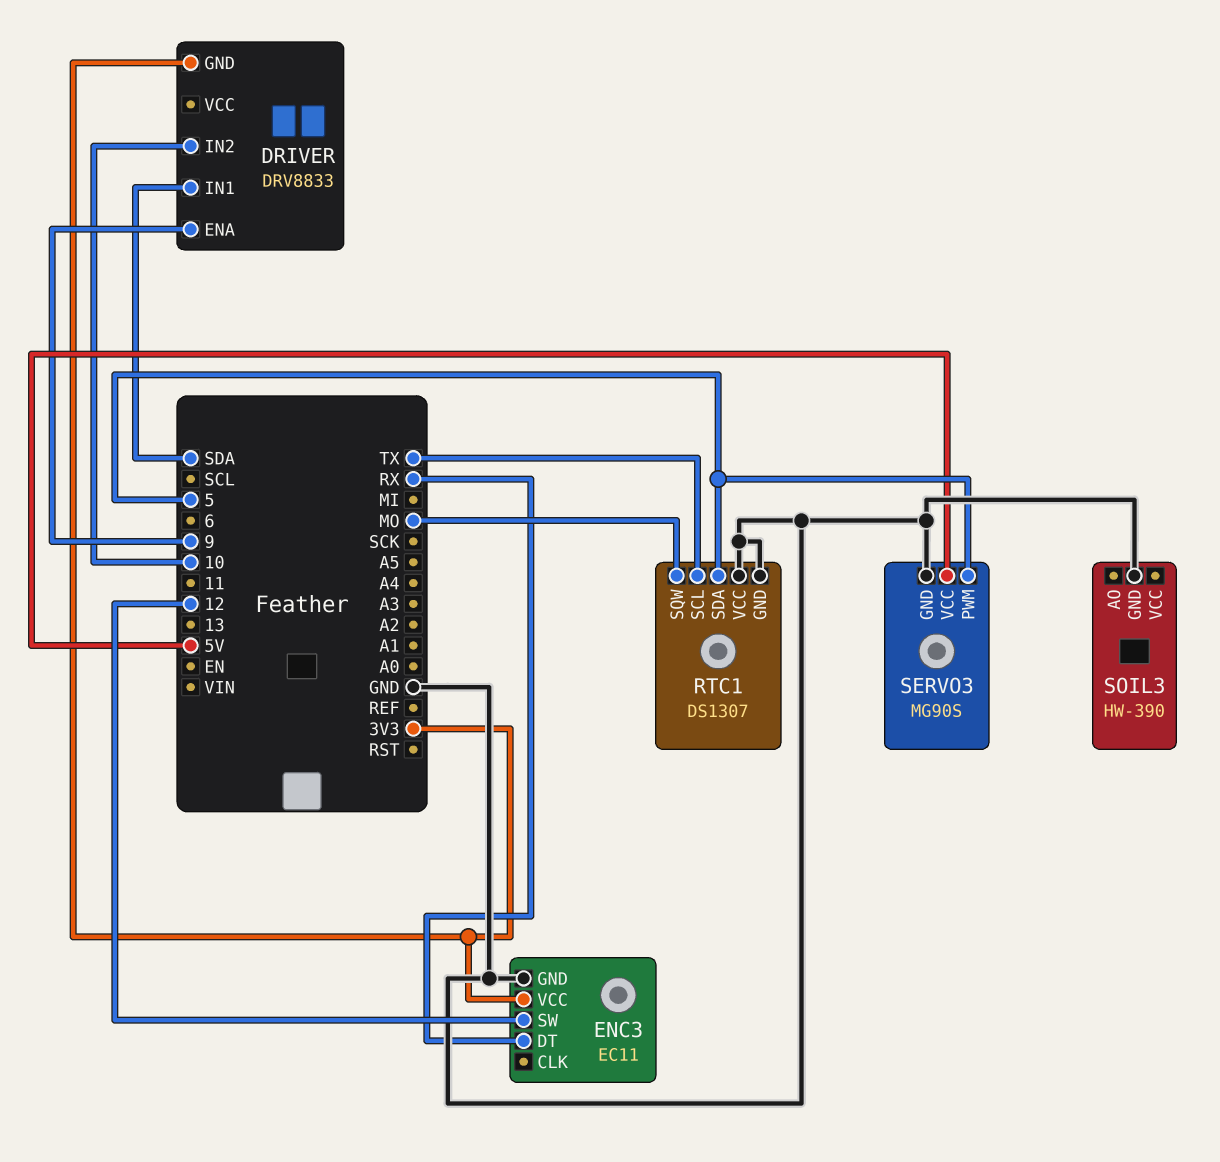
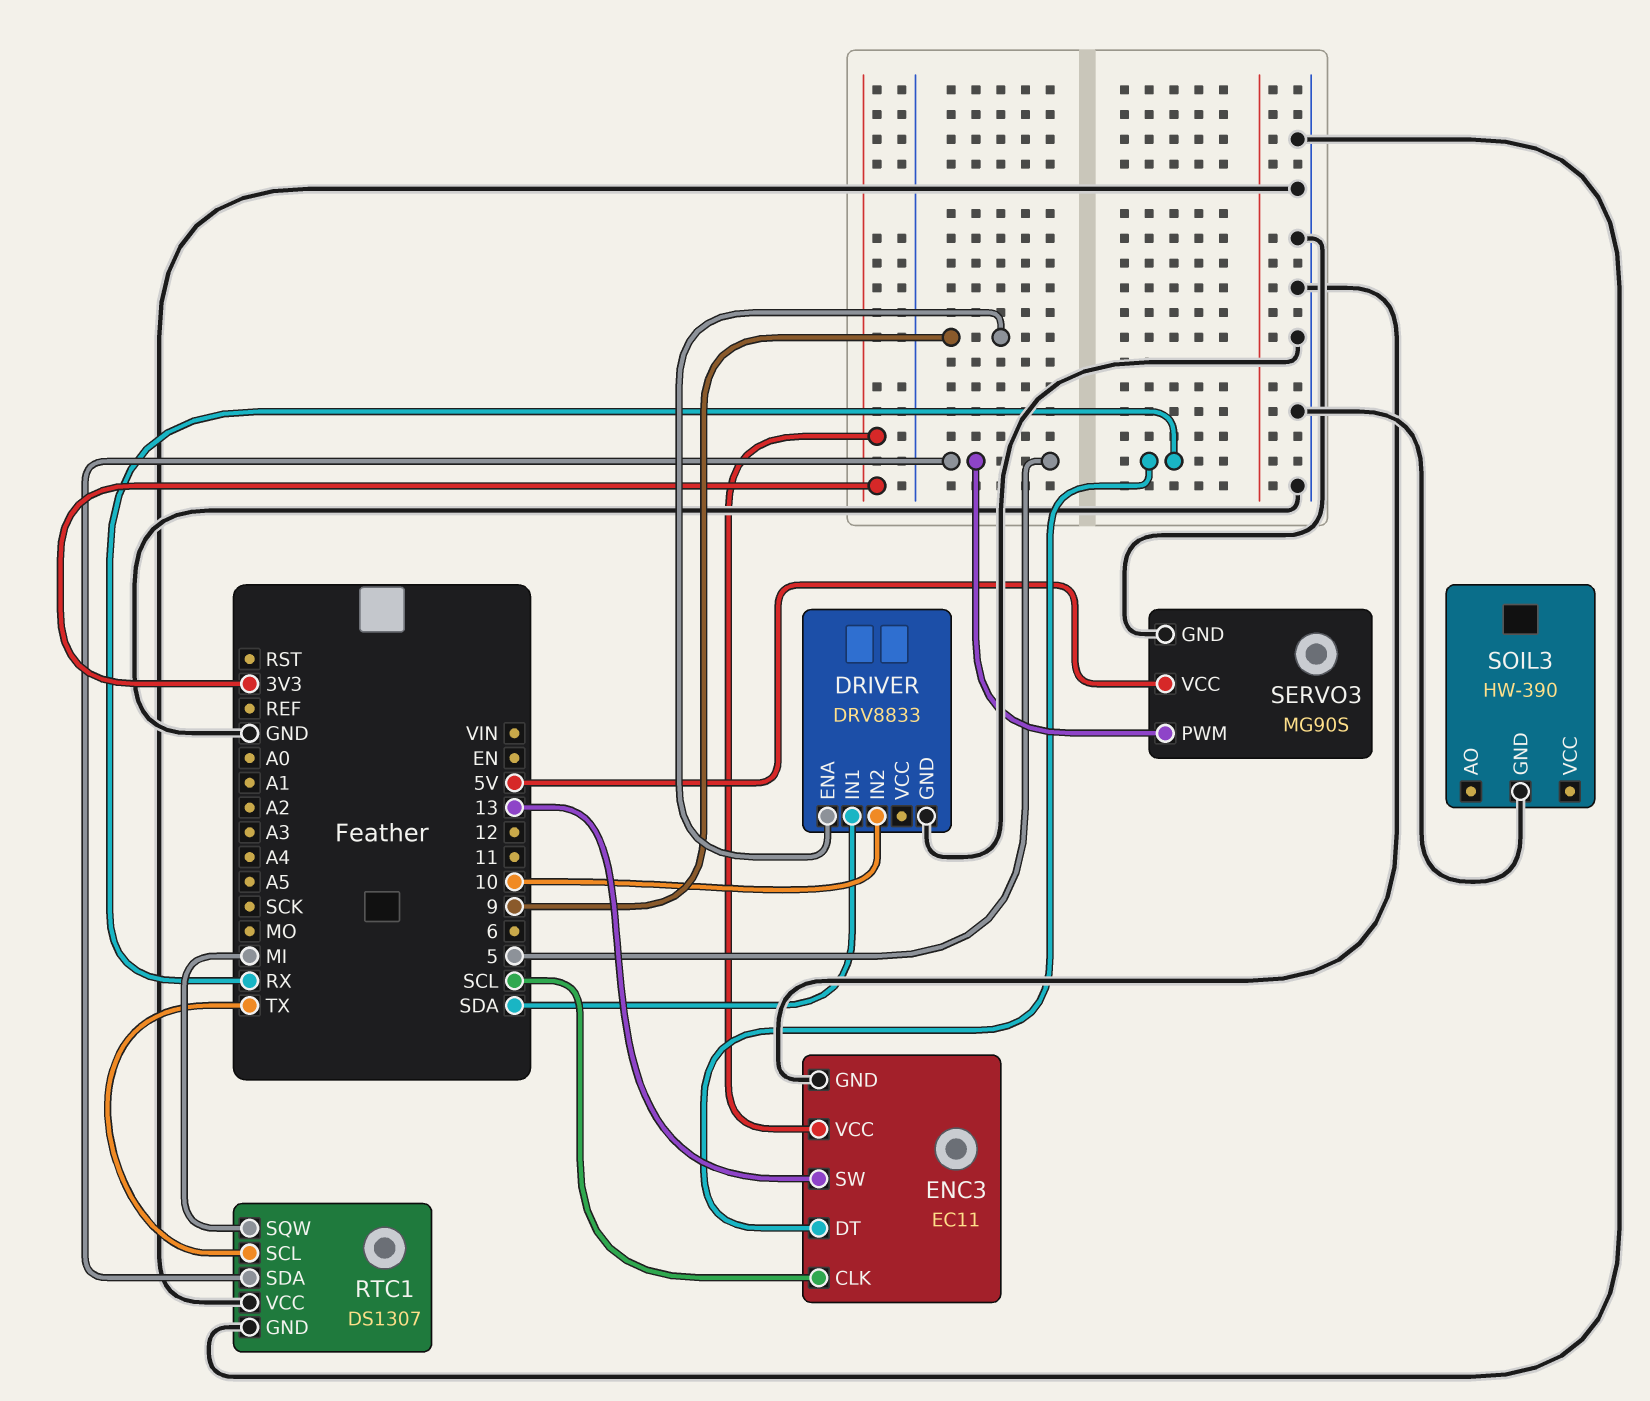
DRIVER pin GND: 3V3 -> GND
ENC3 pin CLK: none -> SCL
ENC3 pin SW: 12 -> 13
RTC1 pin SQW: MO -> MI

